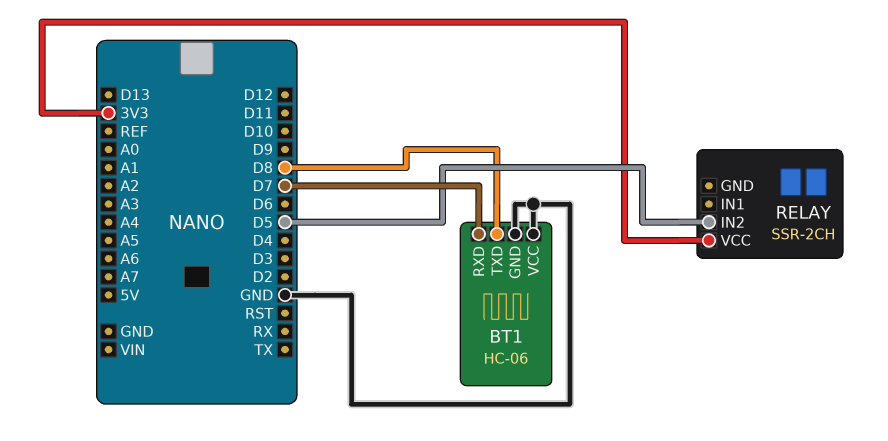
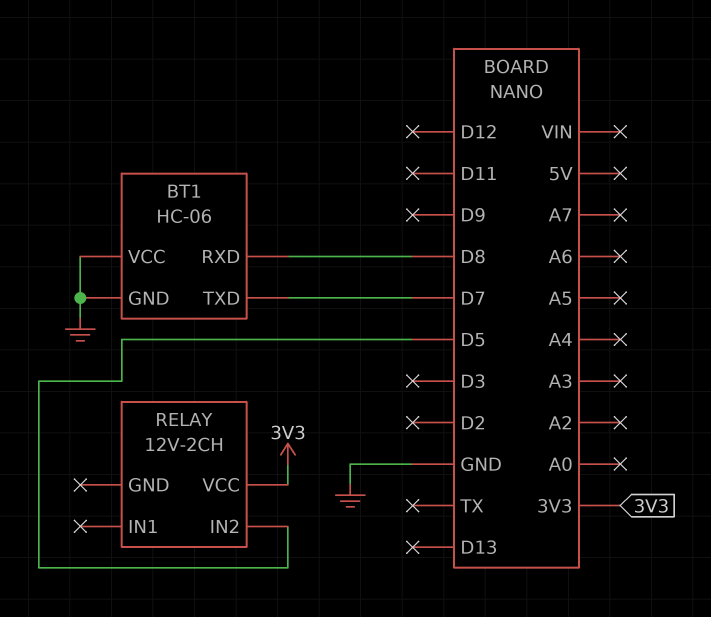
BT1 pin RXD: D7 -> D8
BT1 pin TXD: D8 -> D7
RELAY: SSR-2CH -> 12V-2CH

